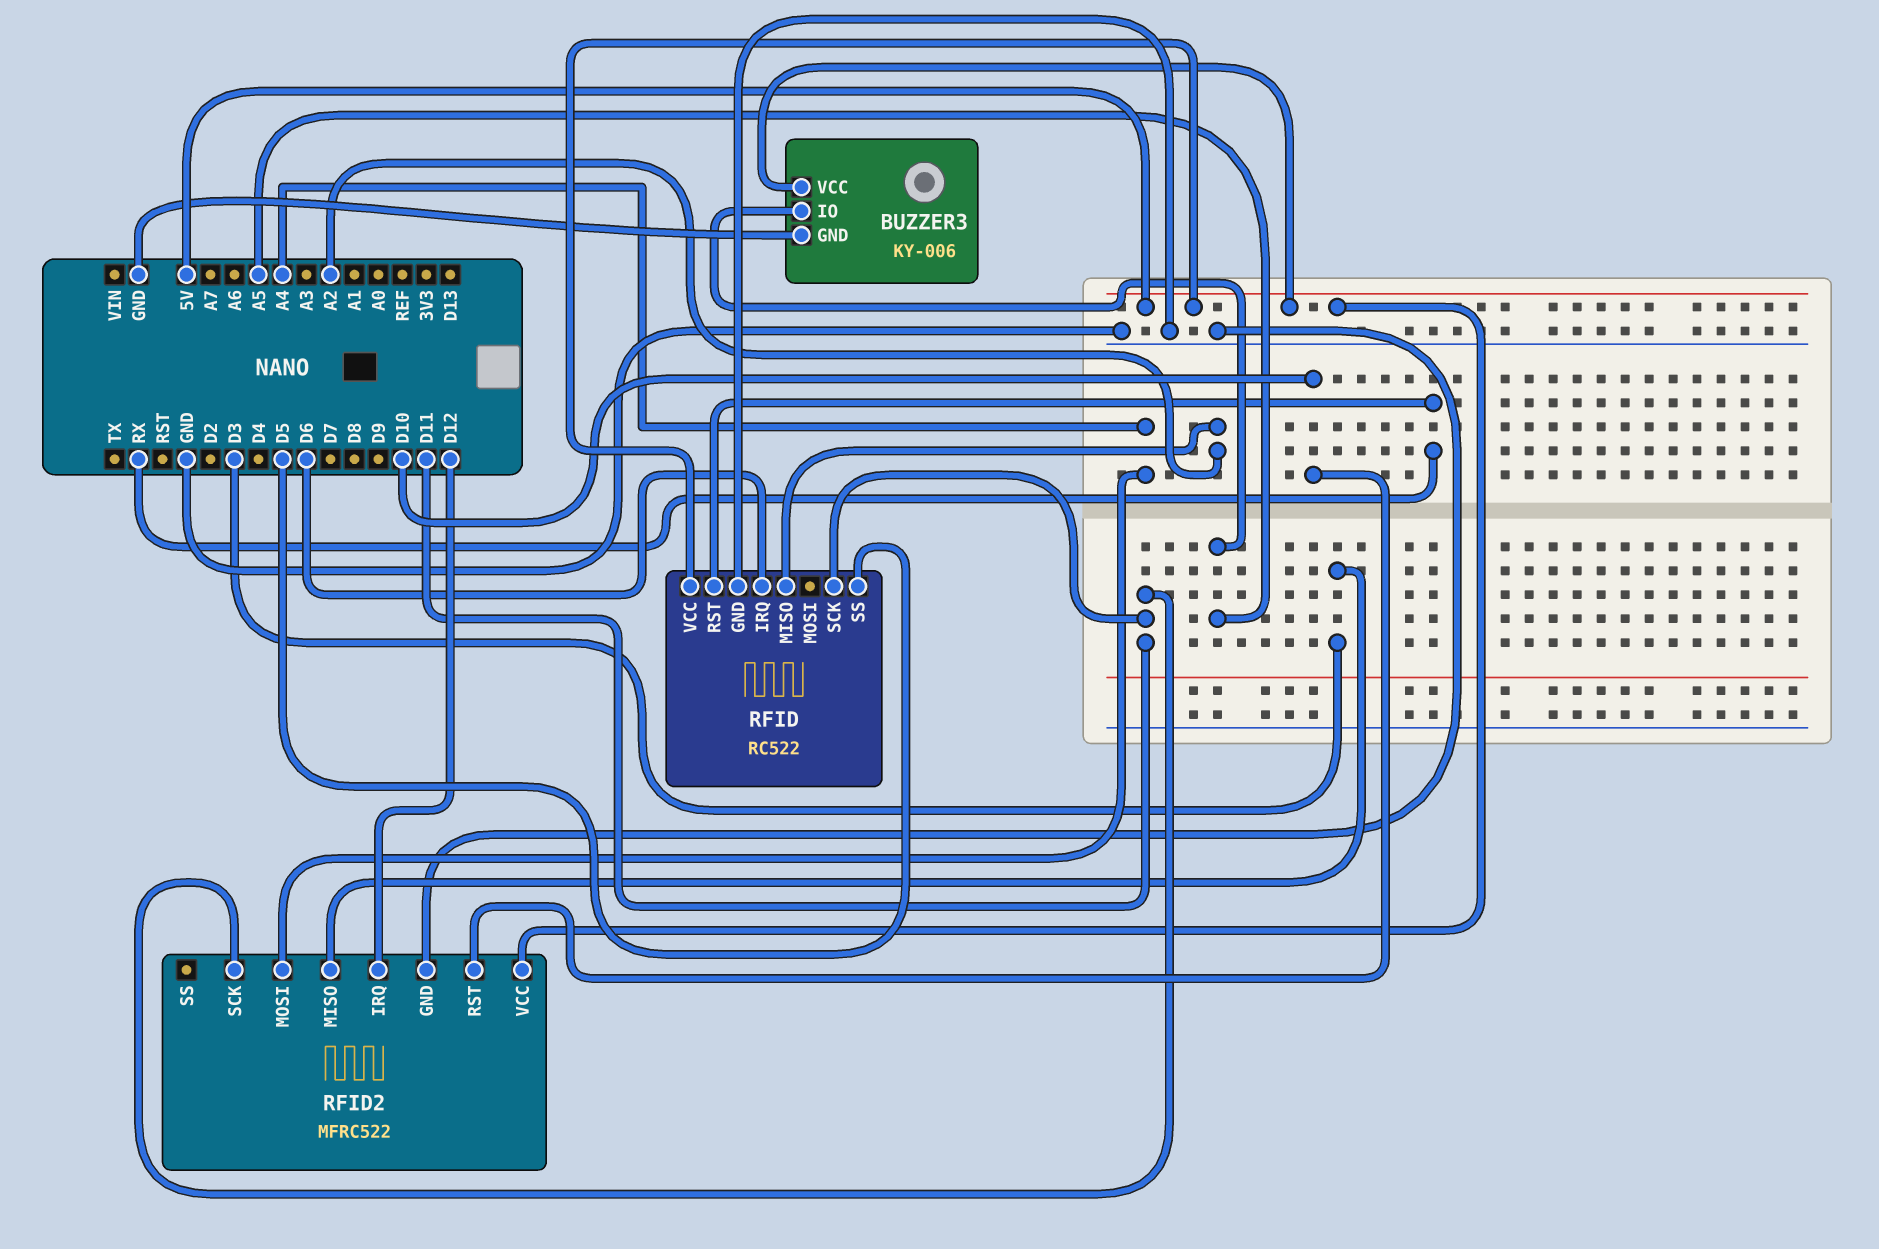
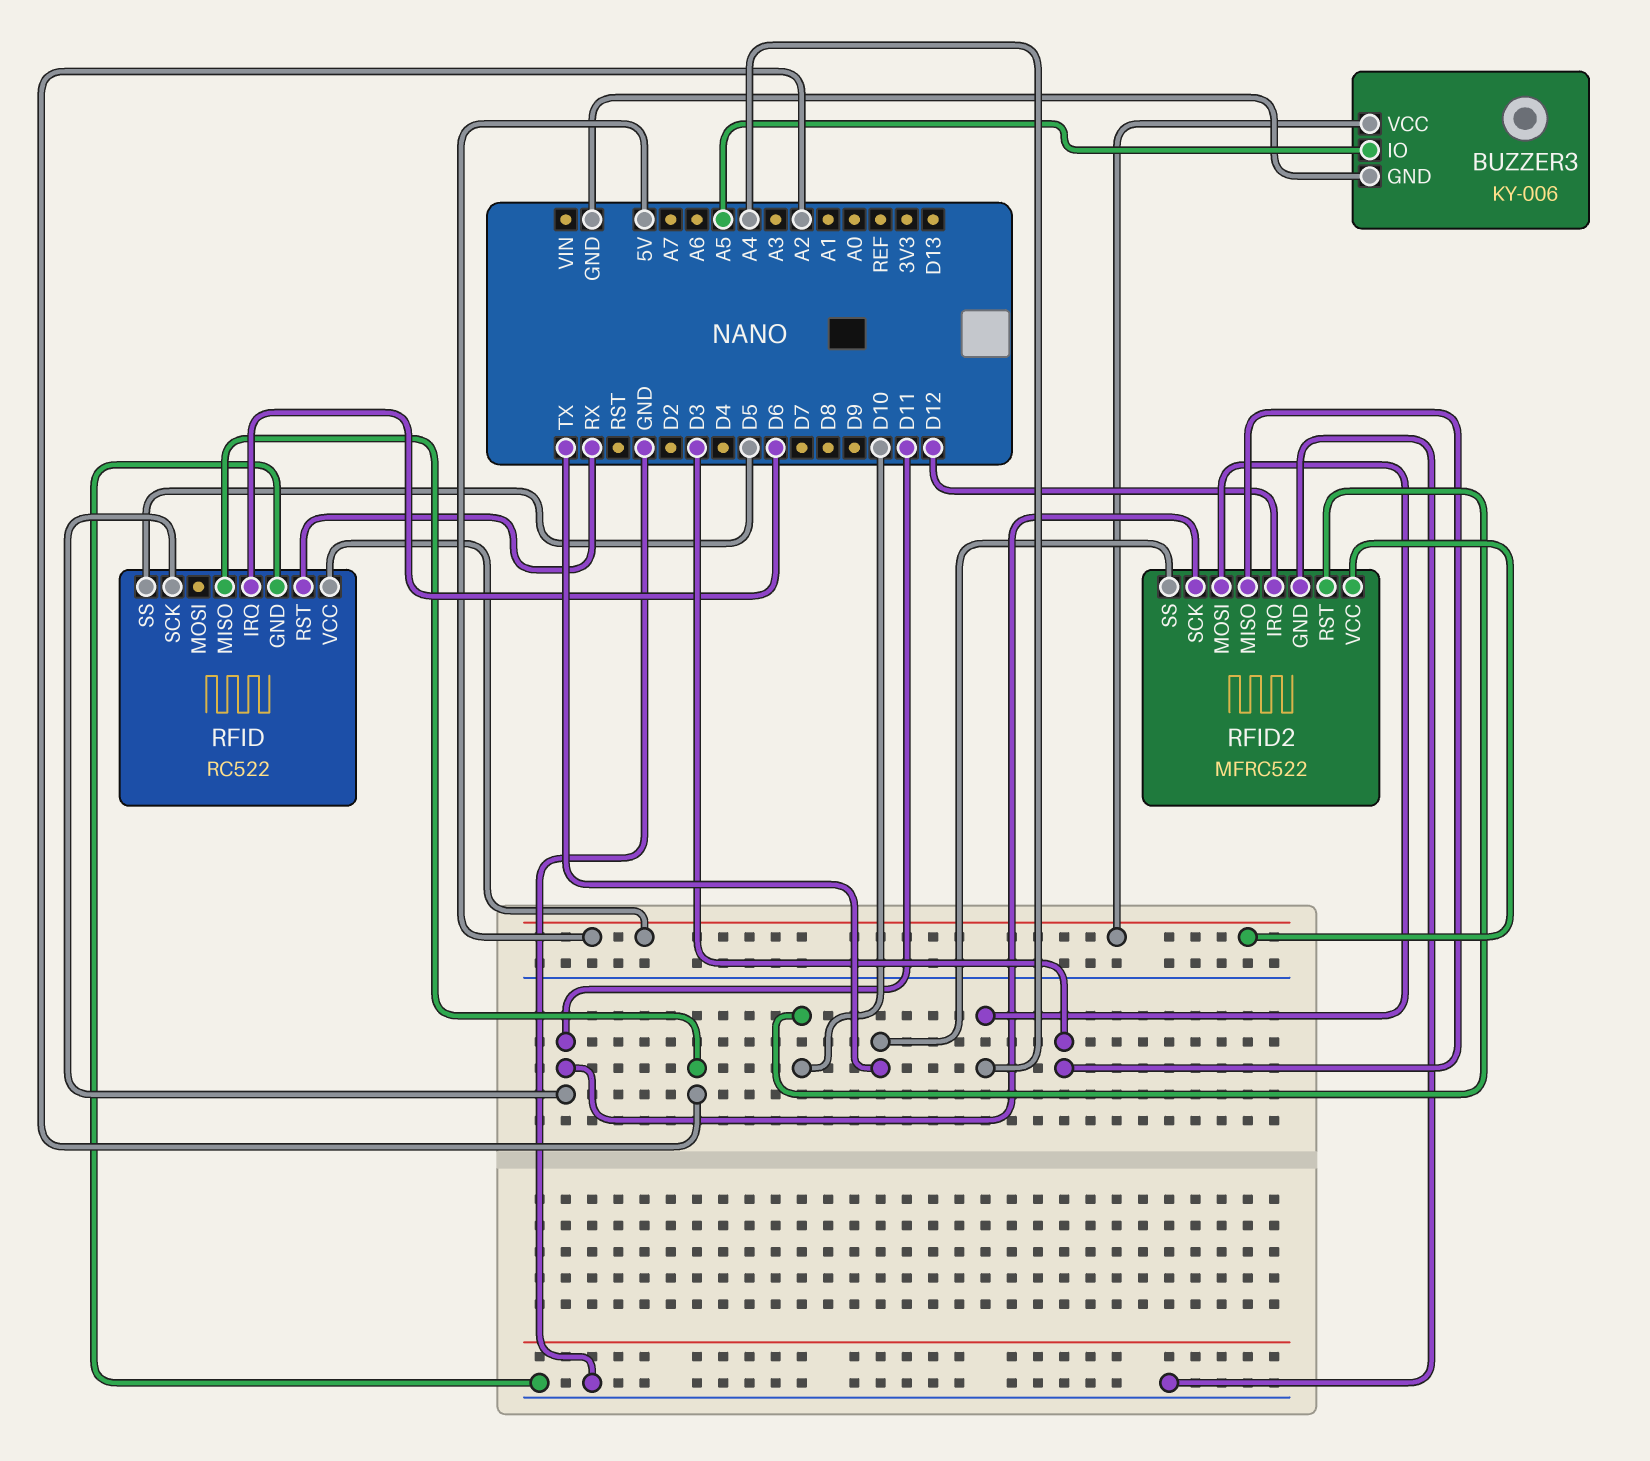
RFID2 pin SS: none -> TX

